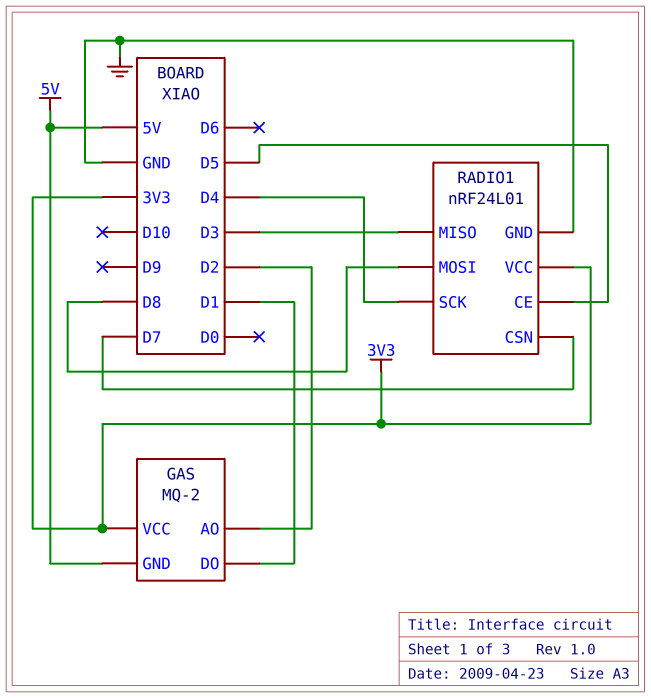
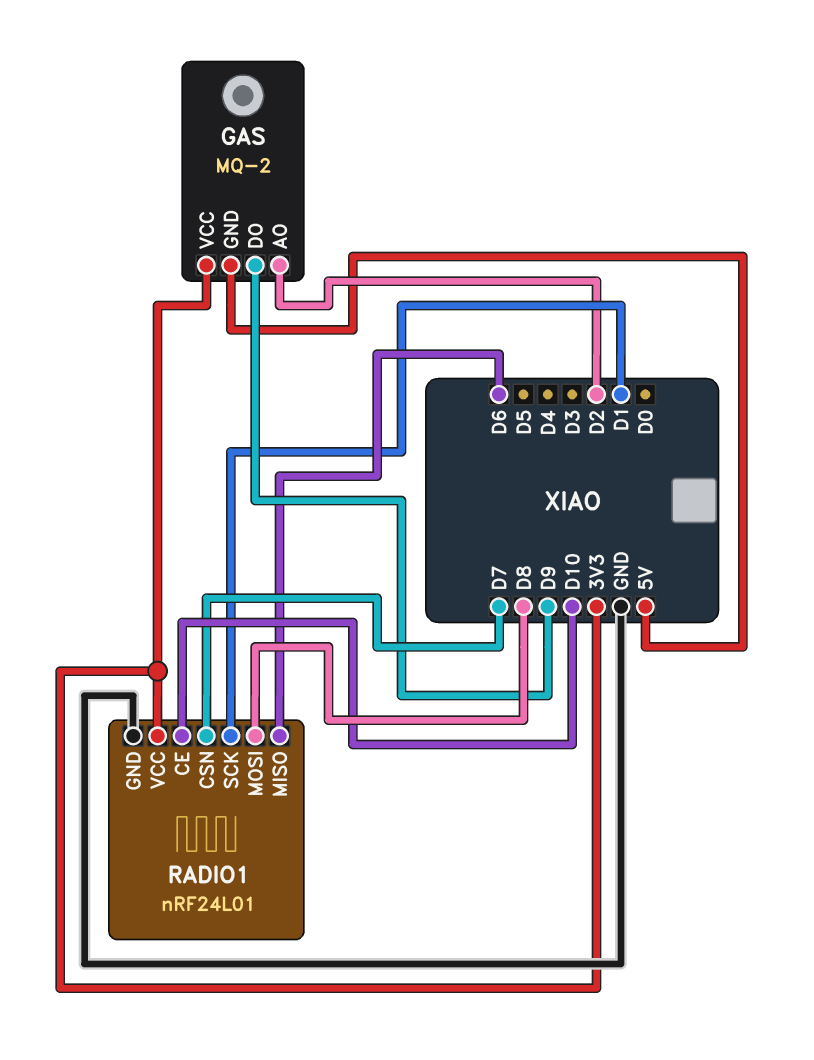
GAS pin DO: D1 -> D9
RADIO1 pin CE: D5 -> D10
RADIO1 pin MISO: D3 -> D6
RADIO1 pin SCK: D4 -> D1

